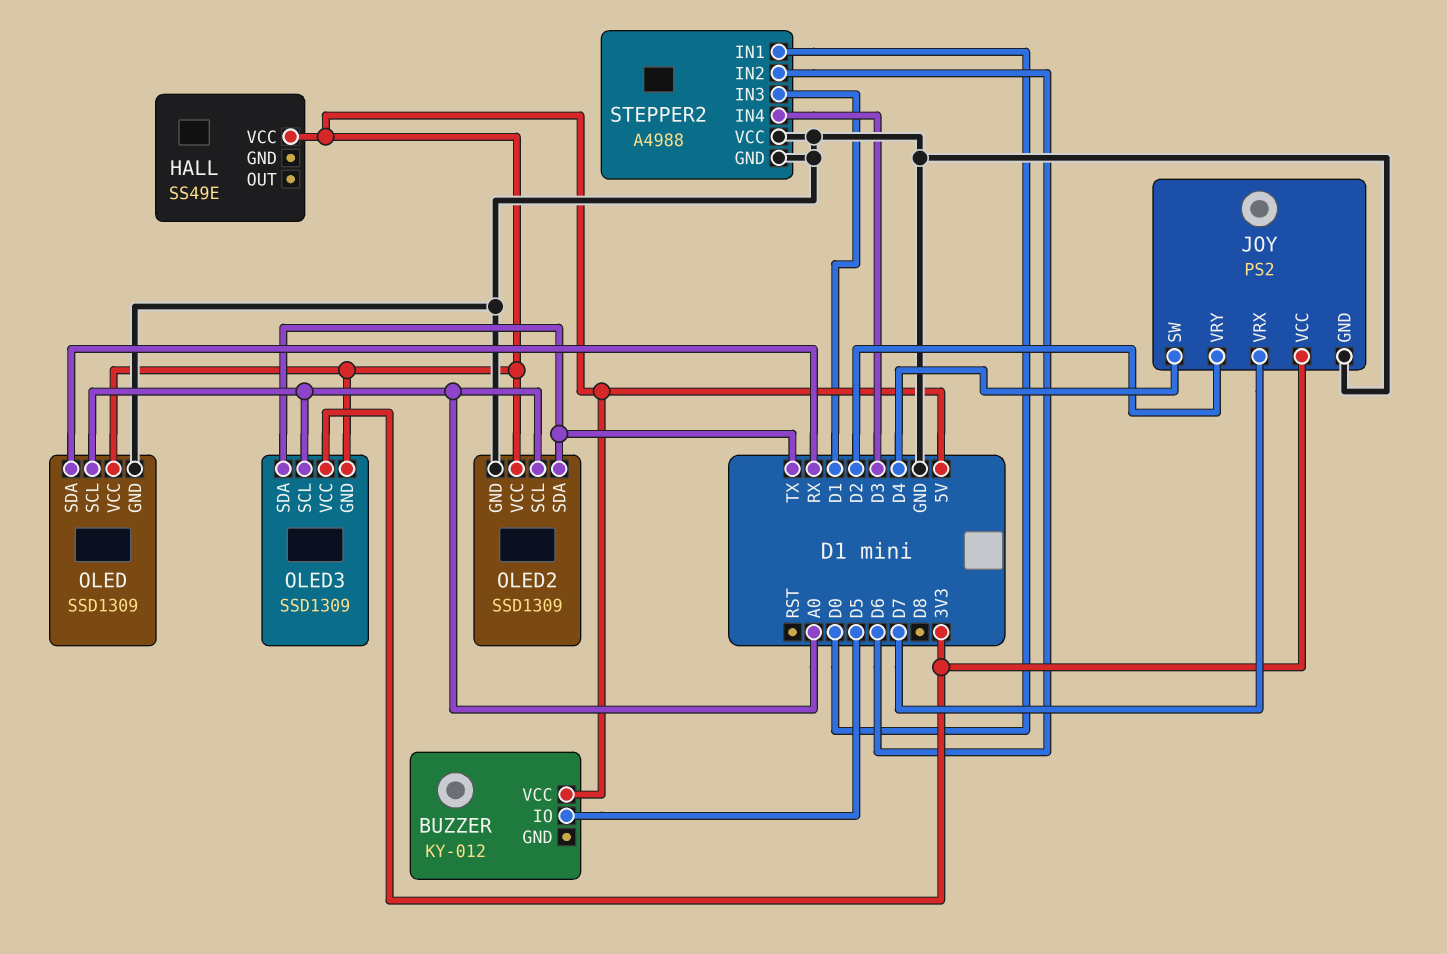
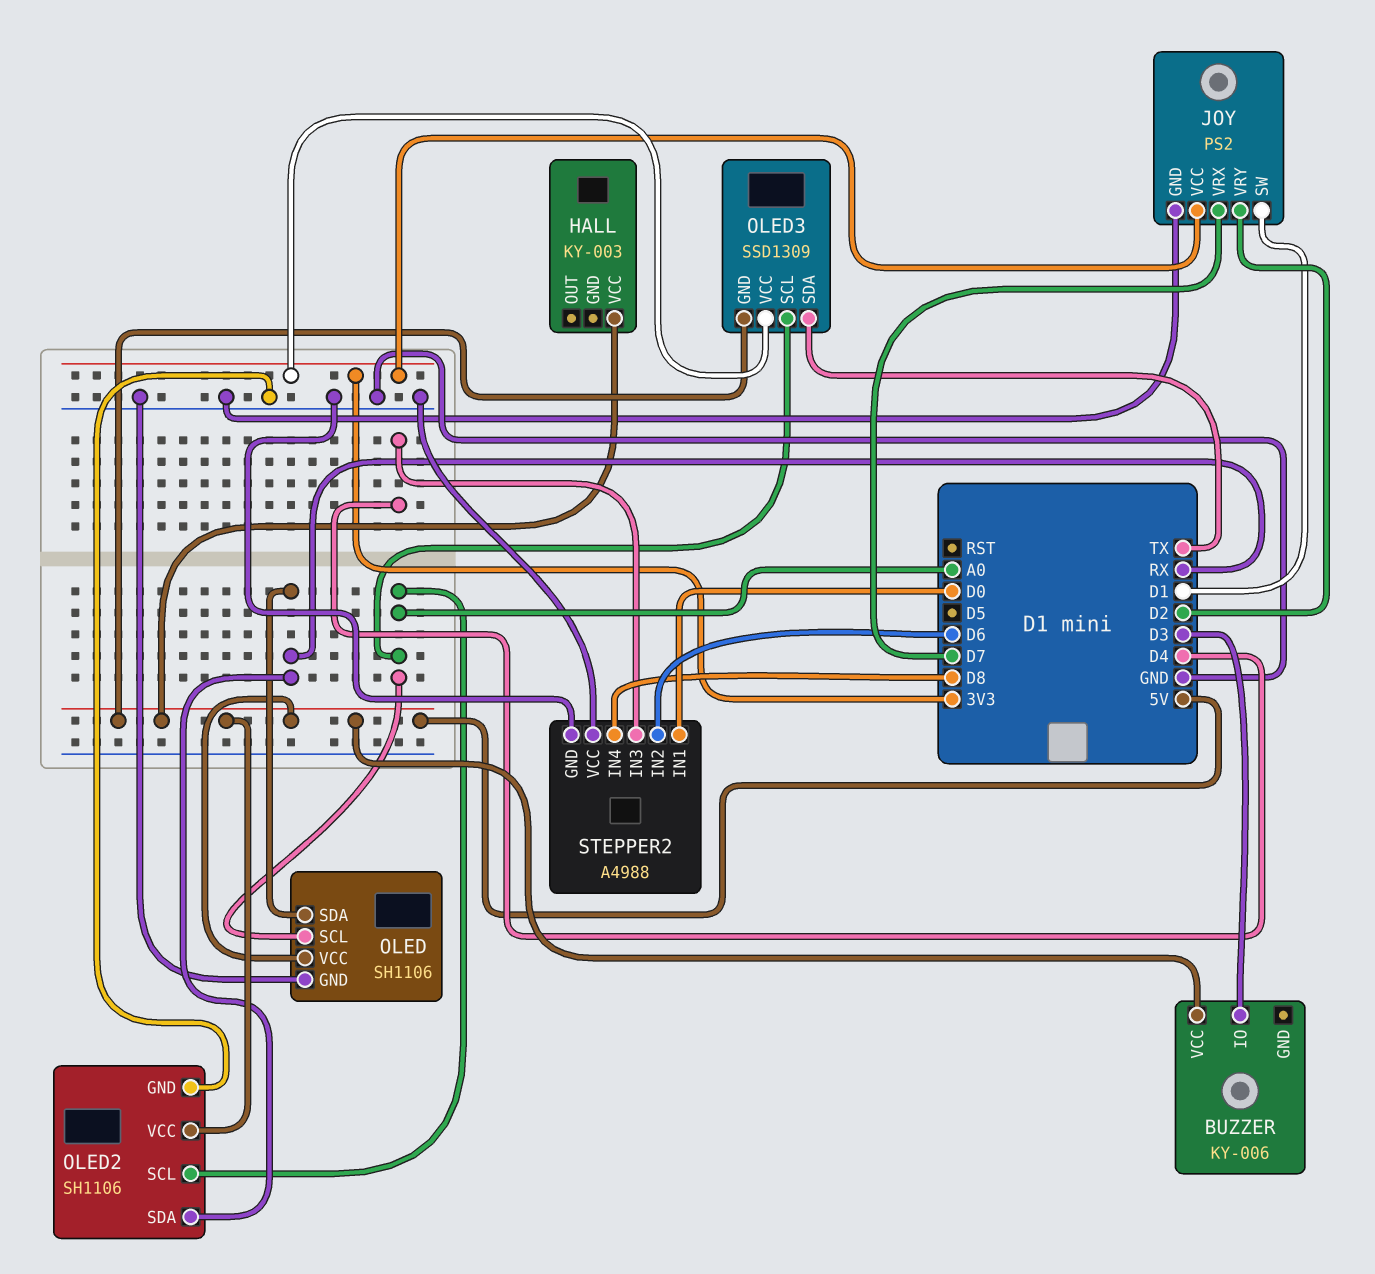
BUZZER: KY-012 -> KY-006
BUZZER pin IO: D5 -> D3
HALL: SS49E -> KY-003
JOY pin SW: D4 -> D1
OLED: SSD1309 -> SH1106
OLED2: SSD1309 -> SH1106
OLED2 pin SDA: TX -> RX
STEPPER2 pin IN3: D1 -> D4
STEPPER2 pin IN4: D3 -> D8

